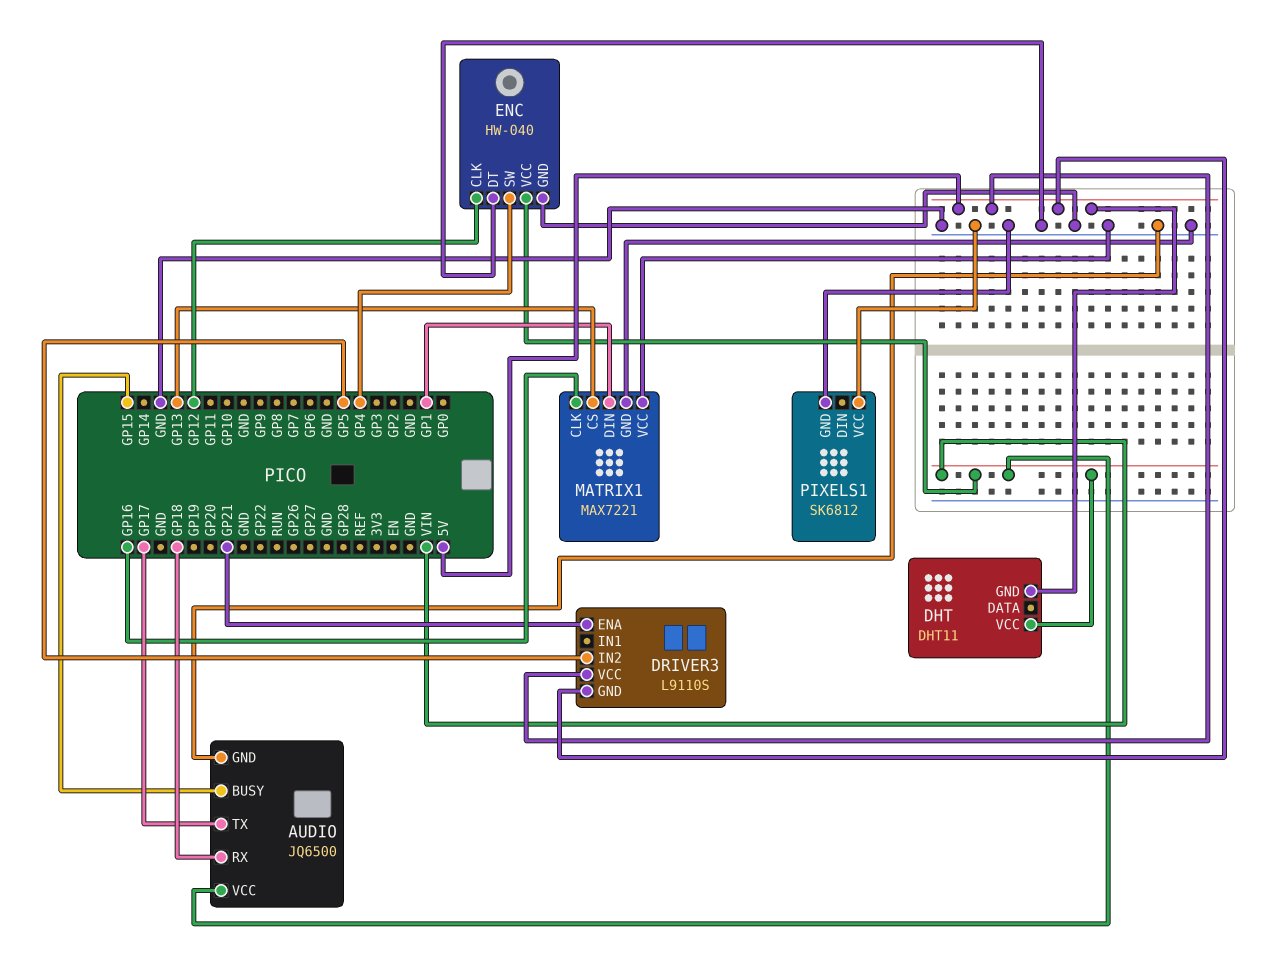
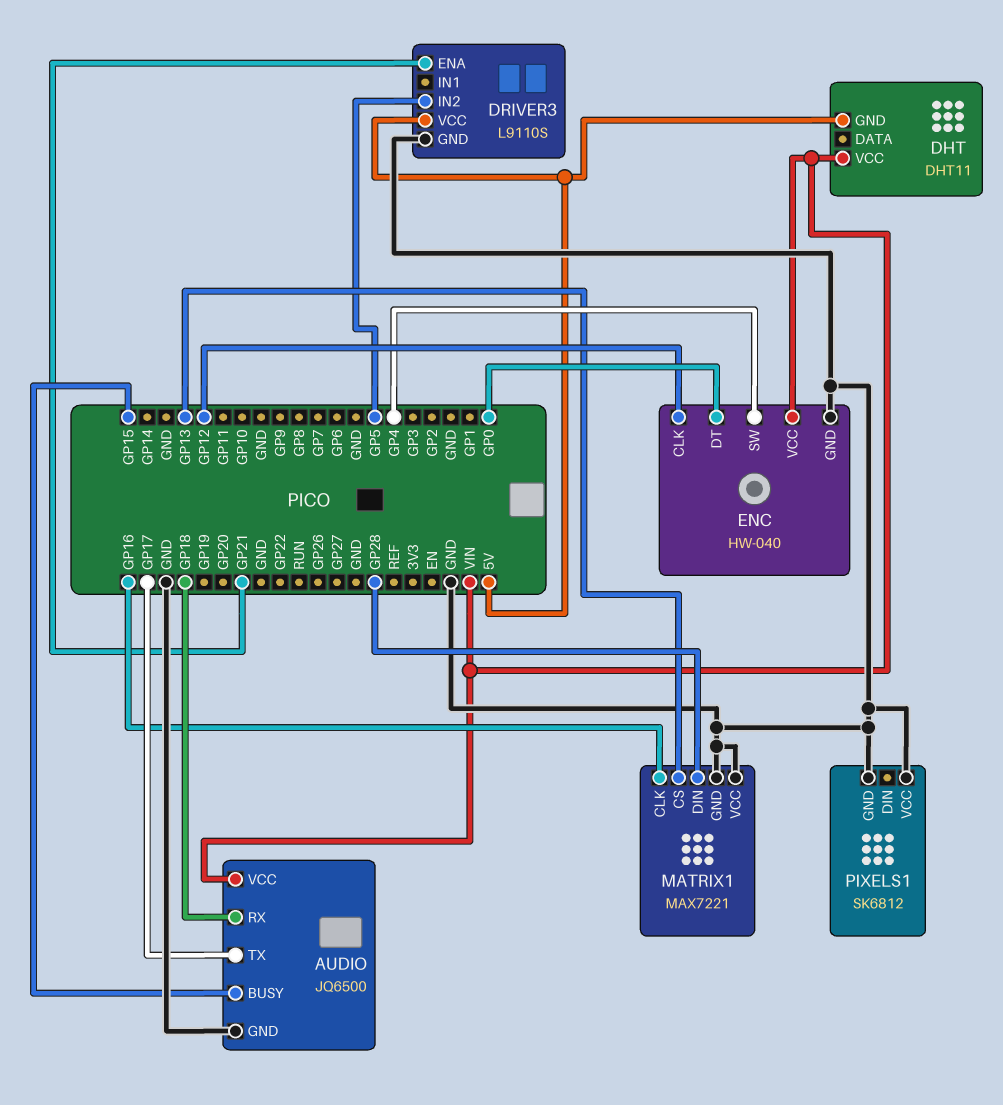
DRIVER3 pin GND: 5V -> GND
ENC pin DT: GND -> GP0
MATRIX1 pin DIN: GP1 -> GP28

